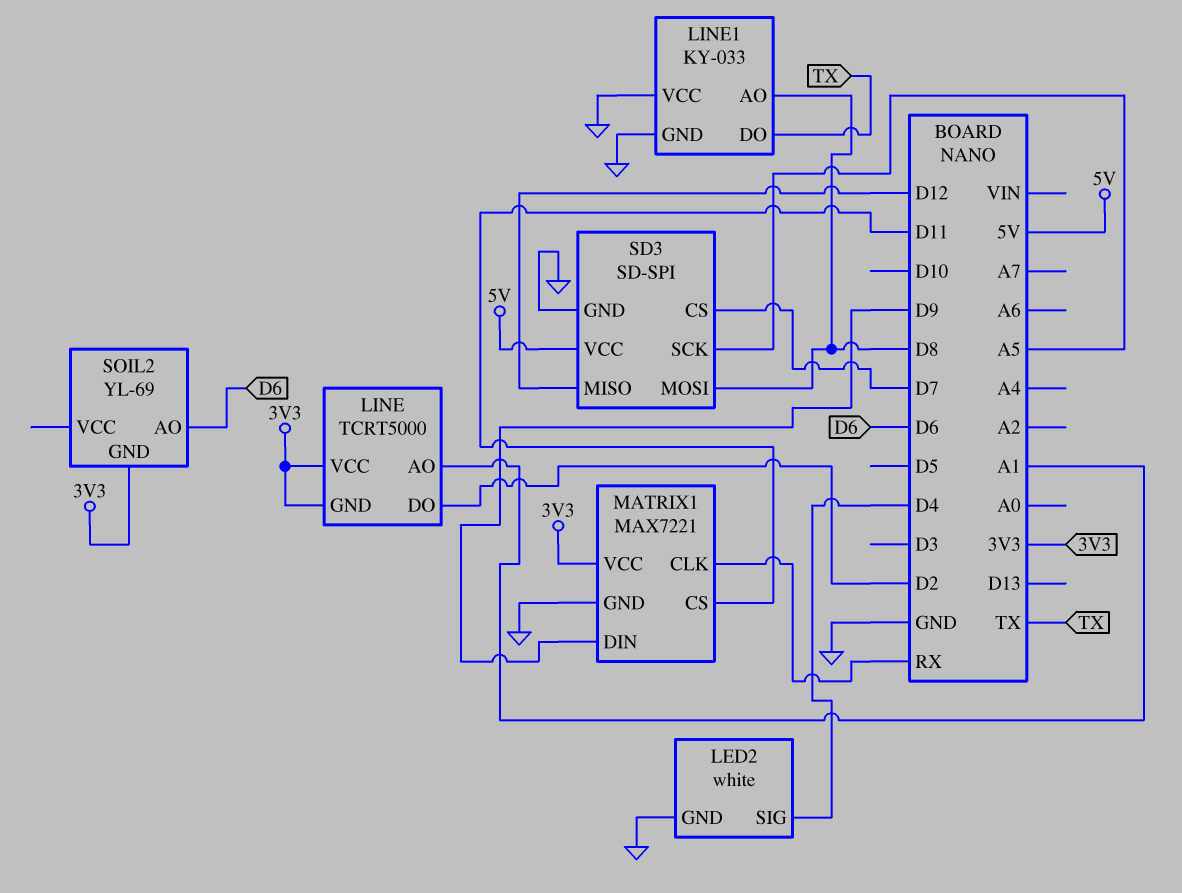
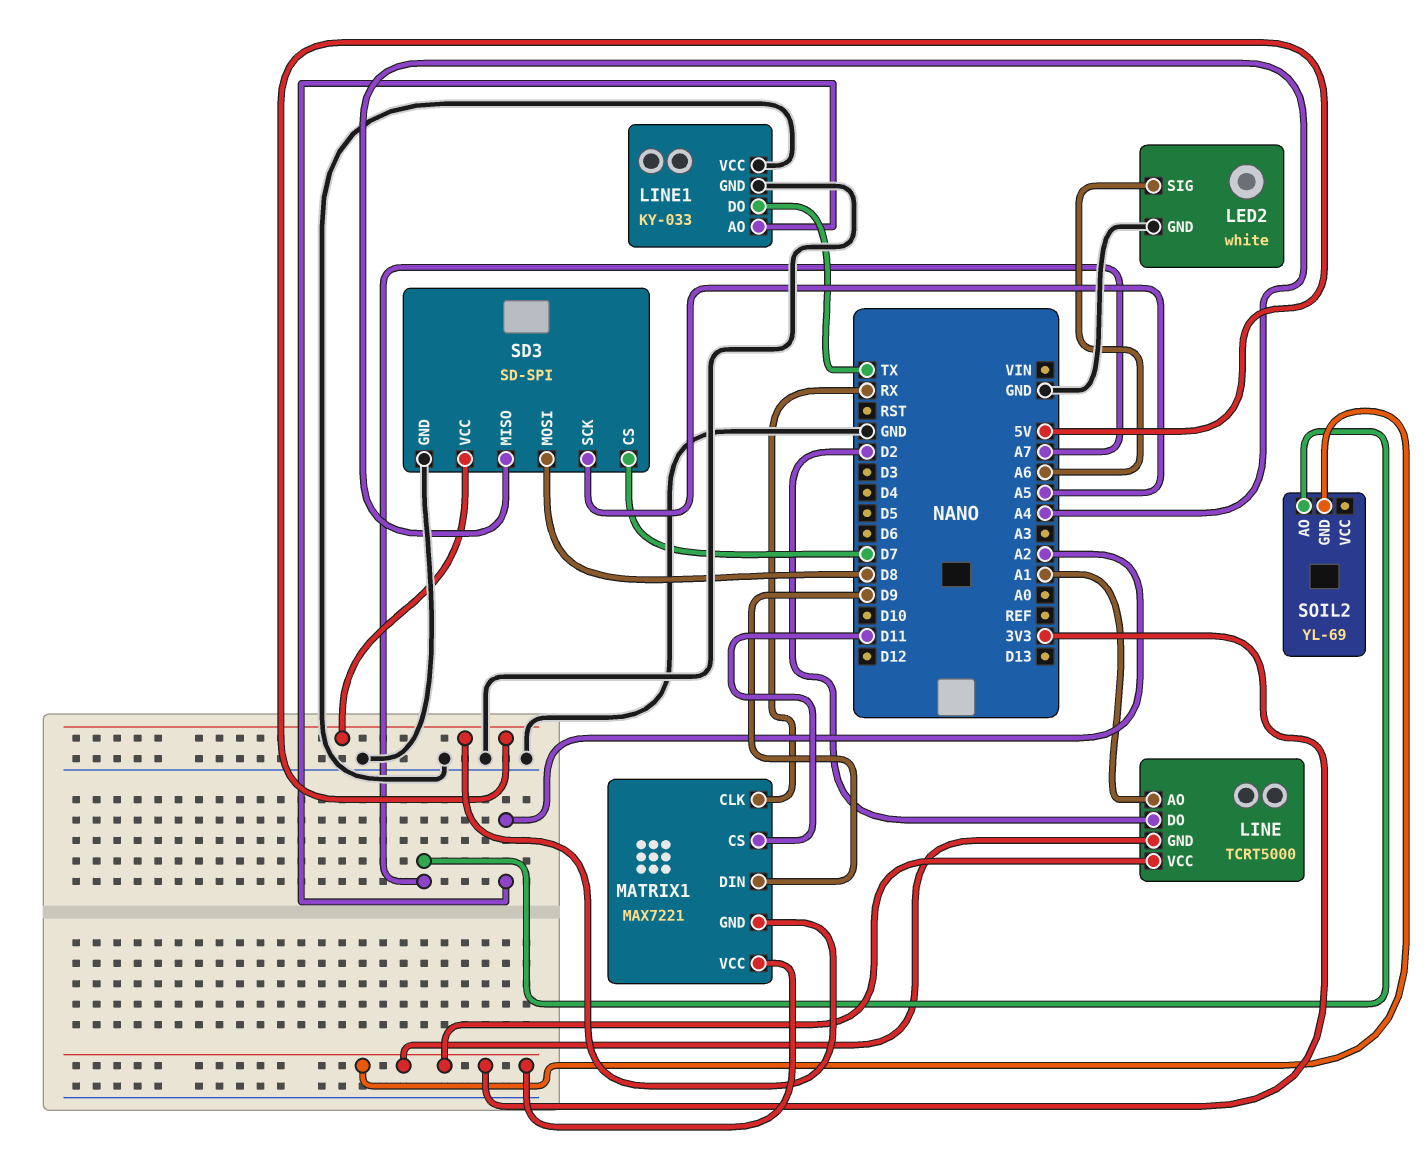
LED2 pin SIG: D4 -> A6
LINE1 pin AO: D8 -> A2
MATRIX1 pin GND: GND -> 5V
SD3 pin MISO: D12 -> A4
SOIL2 pin AO: D6 -> A7

